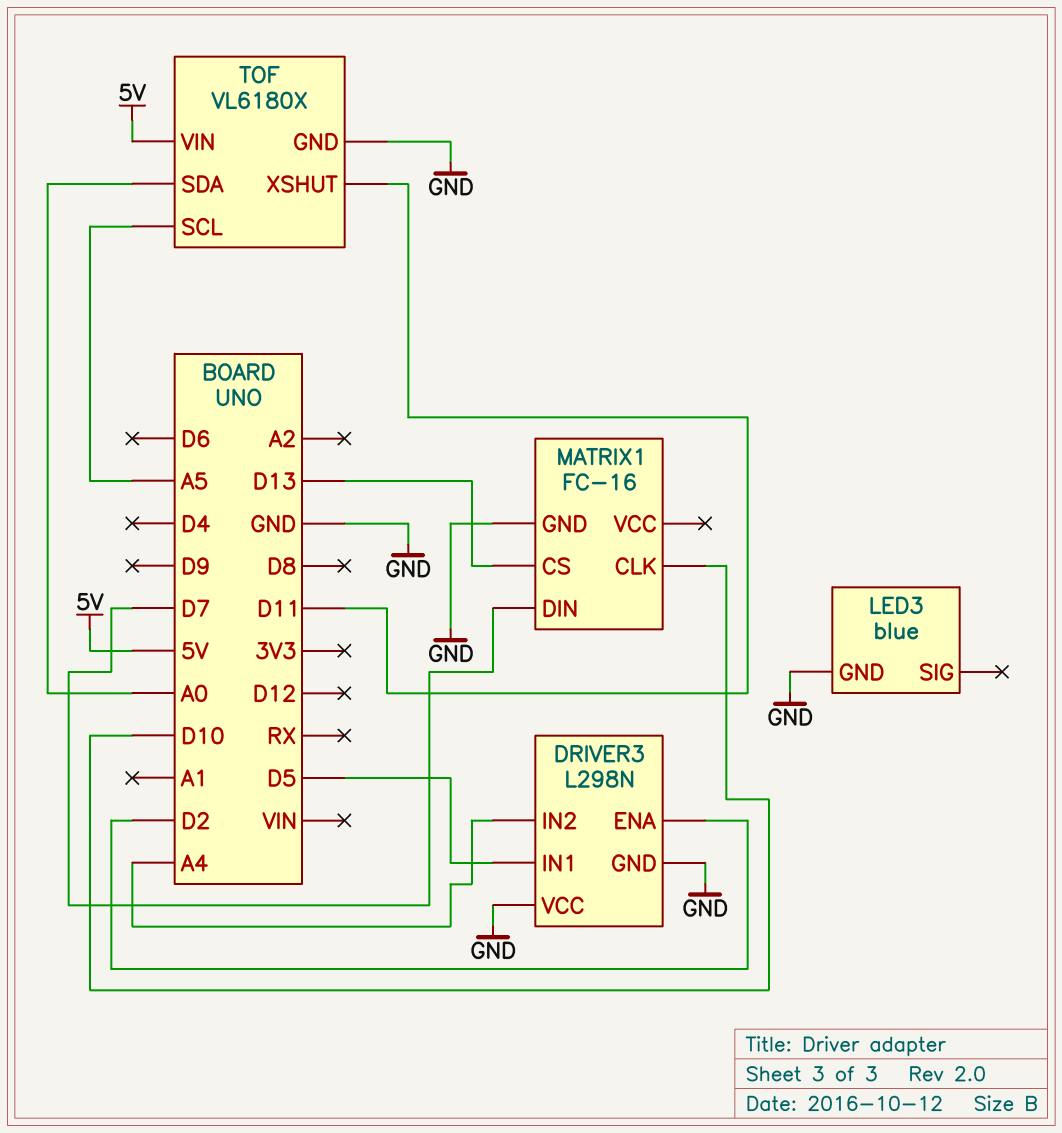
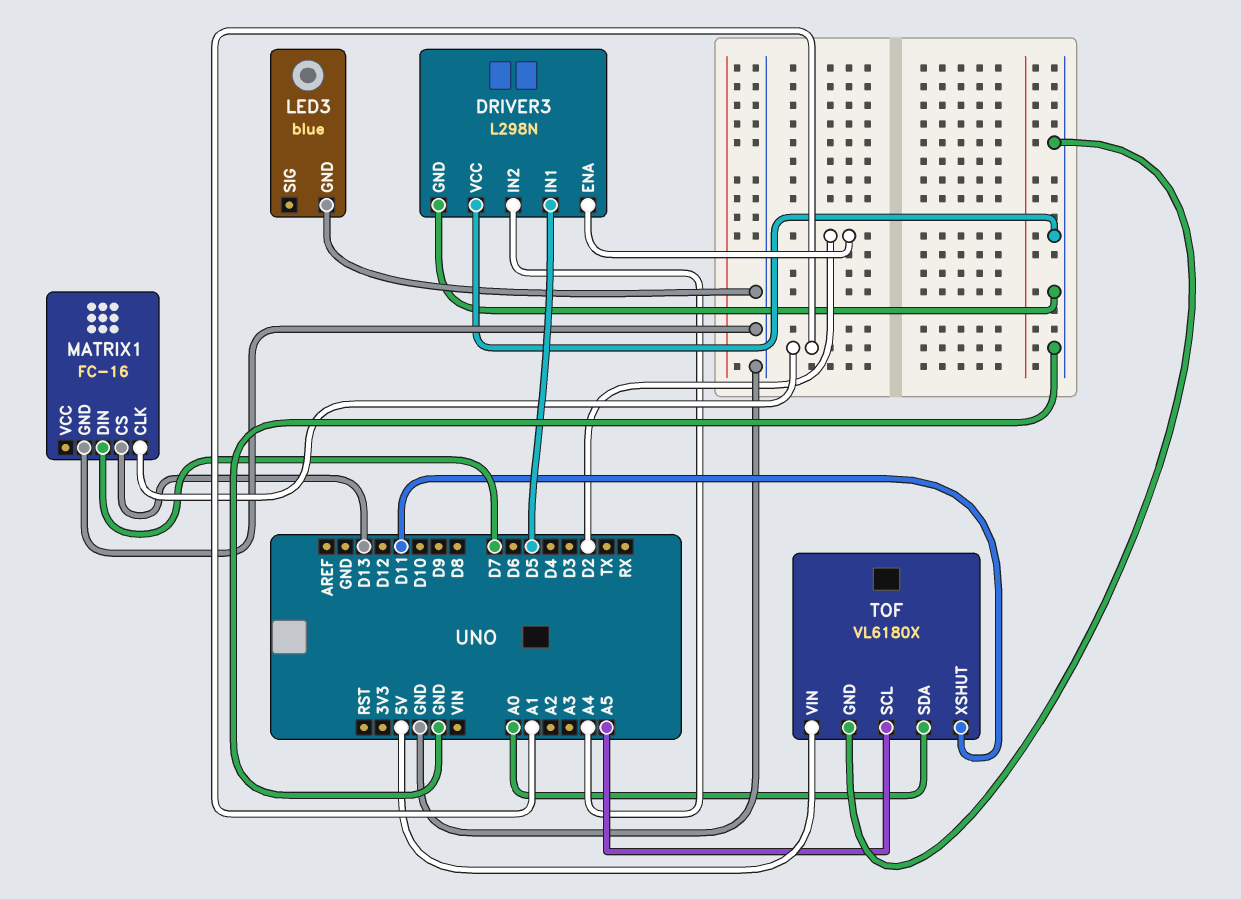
MATRIX1 pin CLK: D10 -> A1

